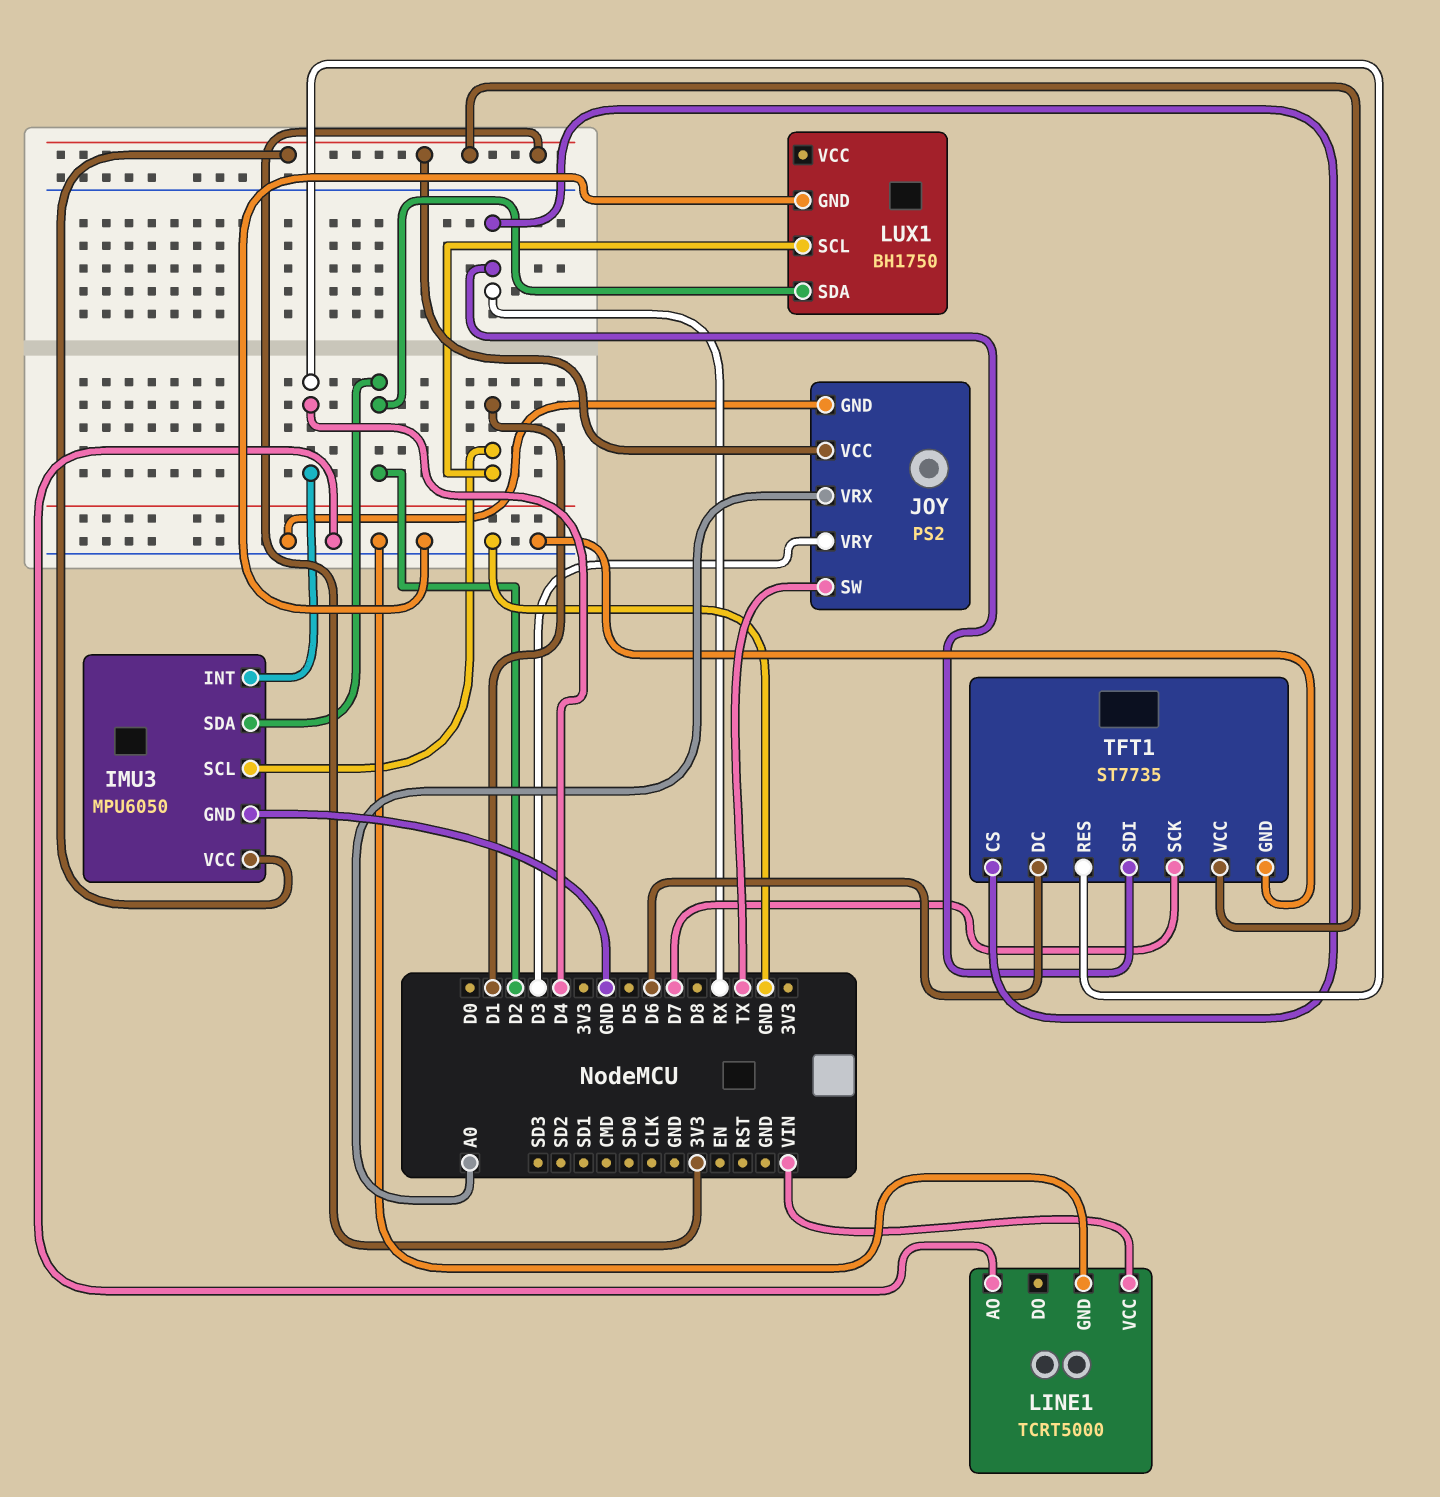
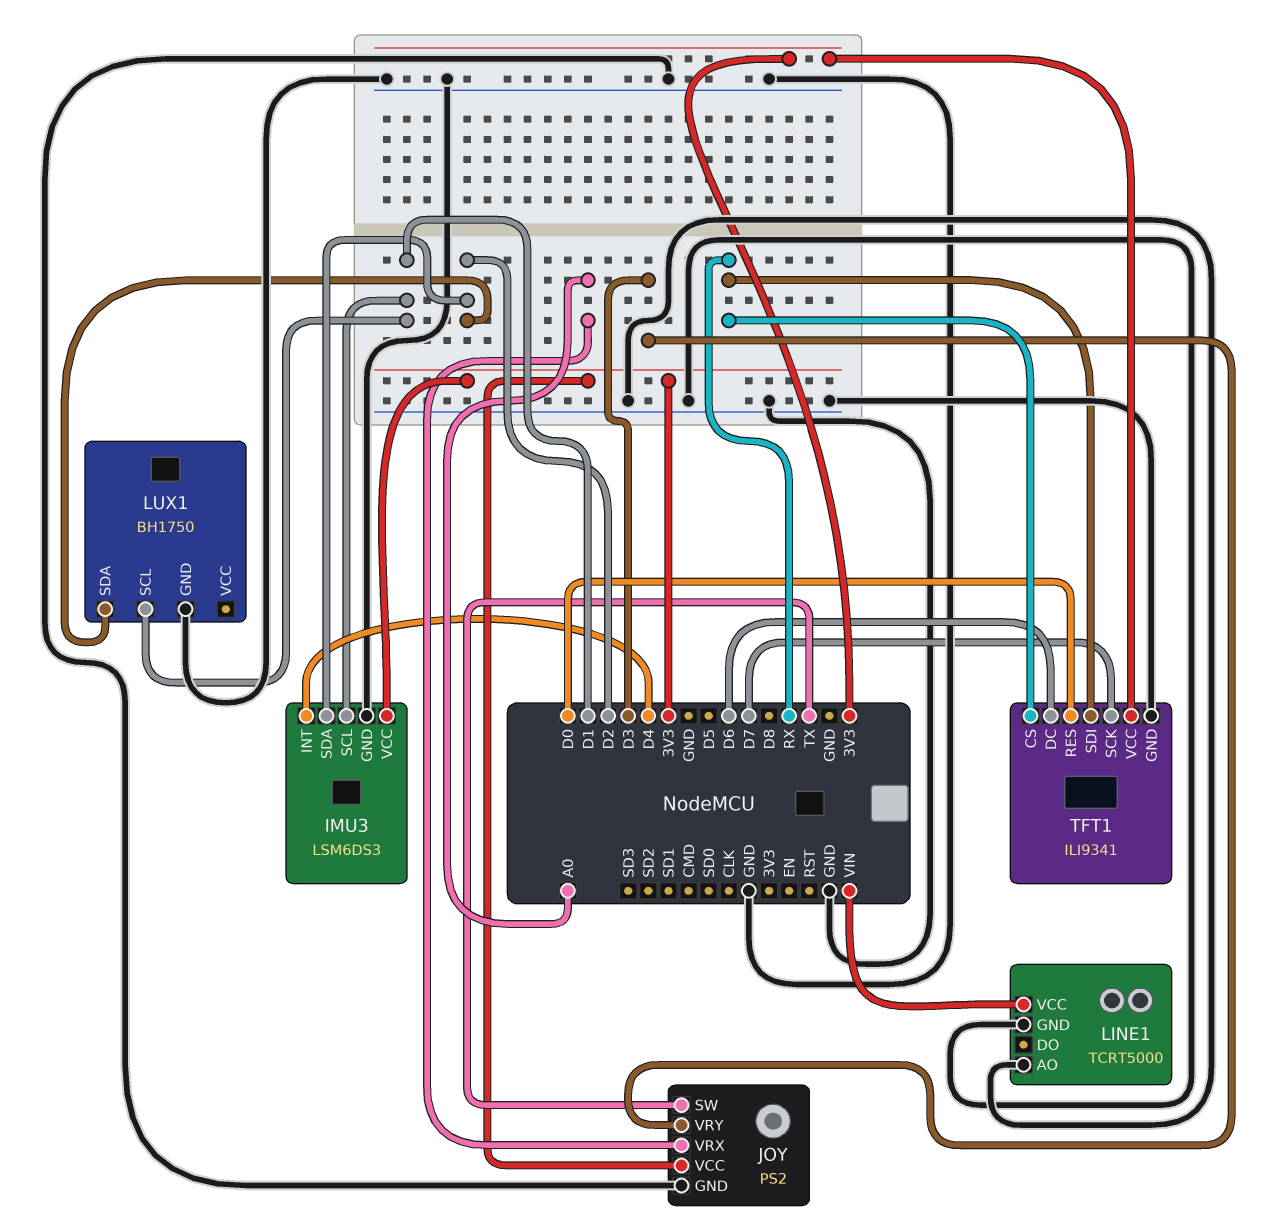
IMU3: MPU6050 -> LSM6DS3
TFT1: ST7735 -> ILI9341
TFT1 pin RES: D4 -> D0

